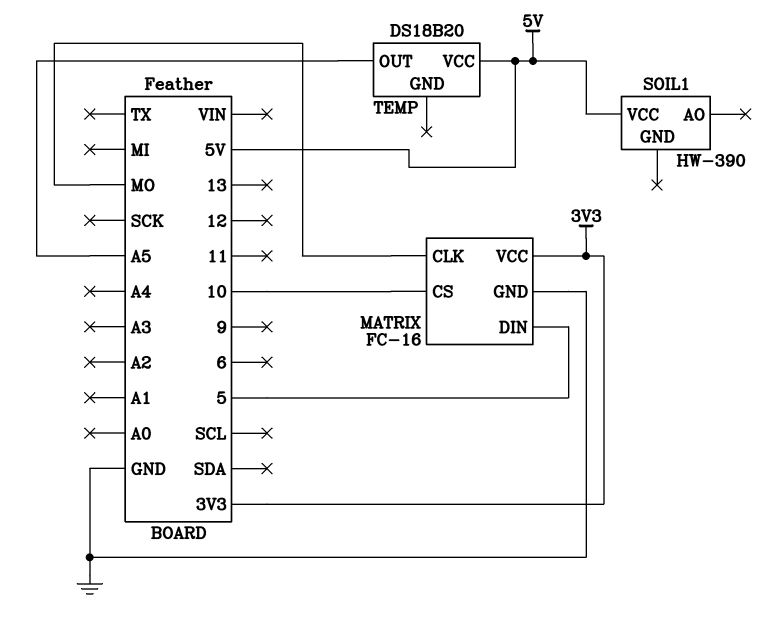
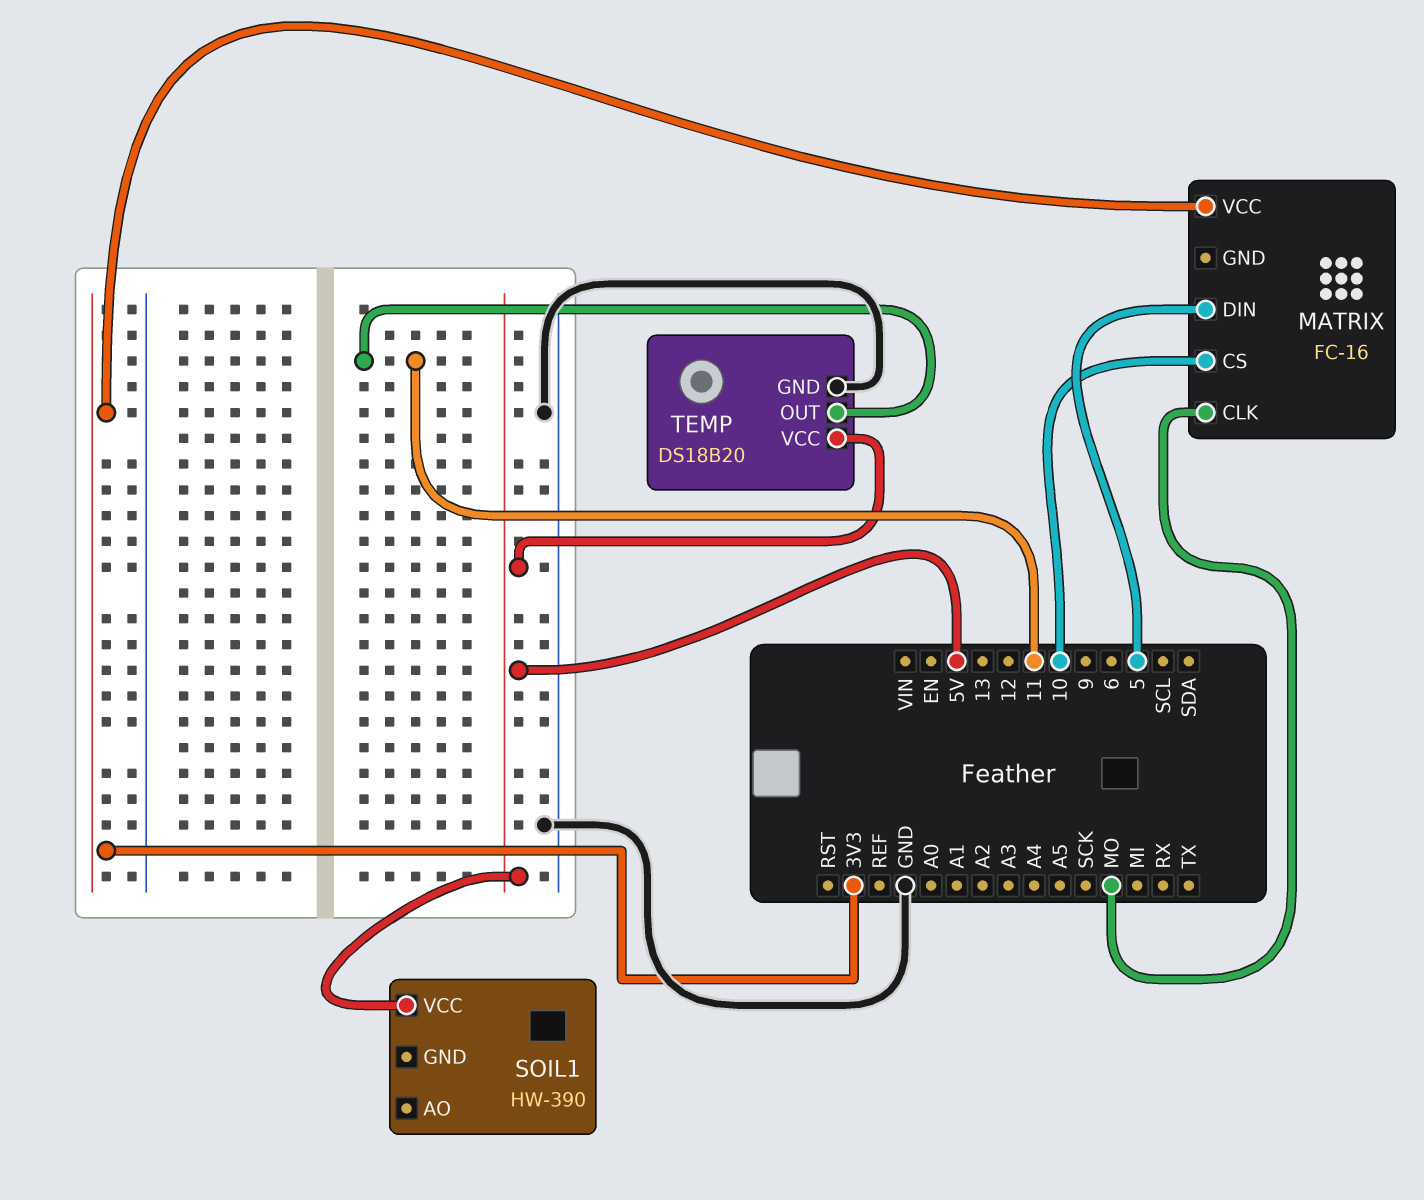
MATRIX pin GND: GND -> none
TEMP pin GND: none -> GND
TEMP pin OUT: A5 -> 11

